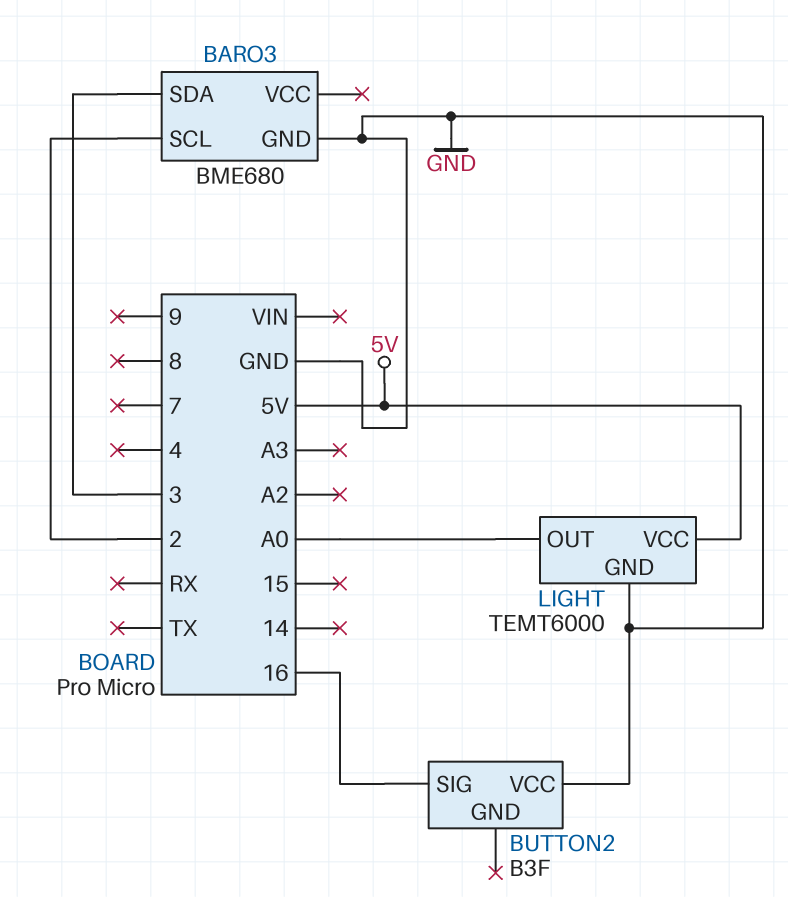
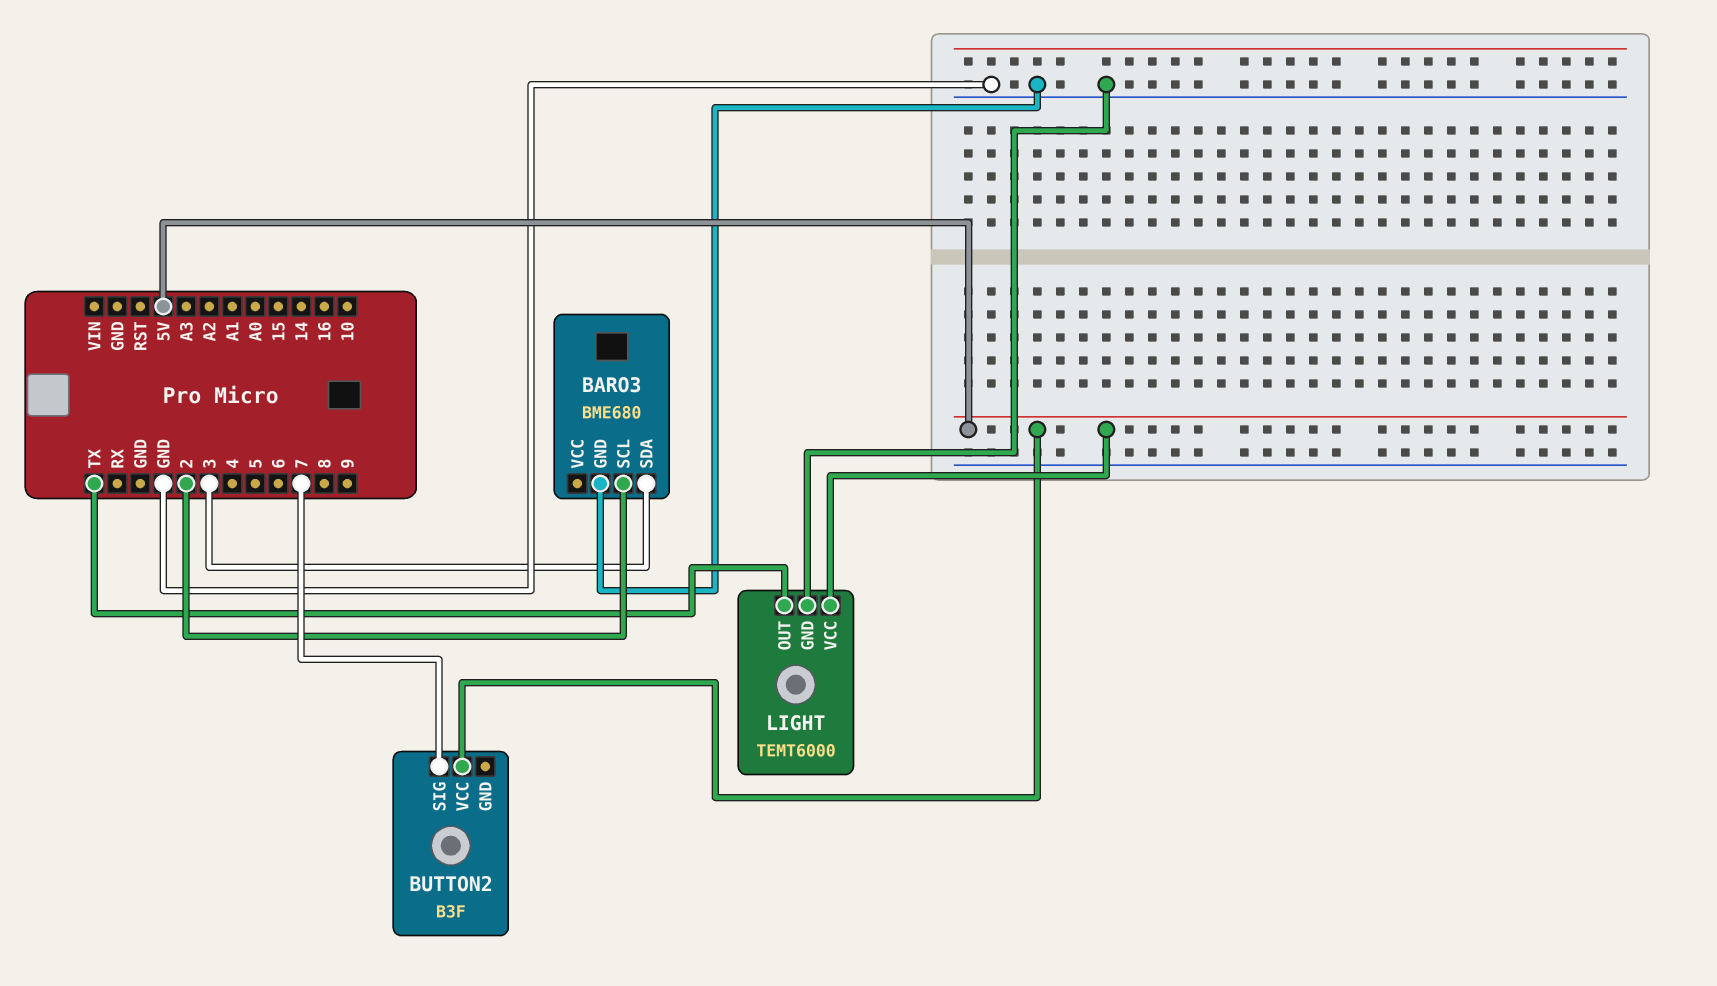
BUTTON2 pin SIG: 16 -> 7
BUTTON2 pin VCC: GND -> 5V
LIGHT pin OUT: A0 -> TX

